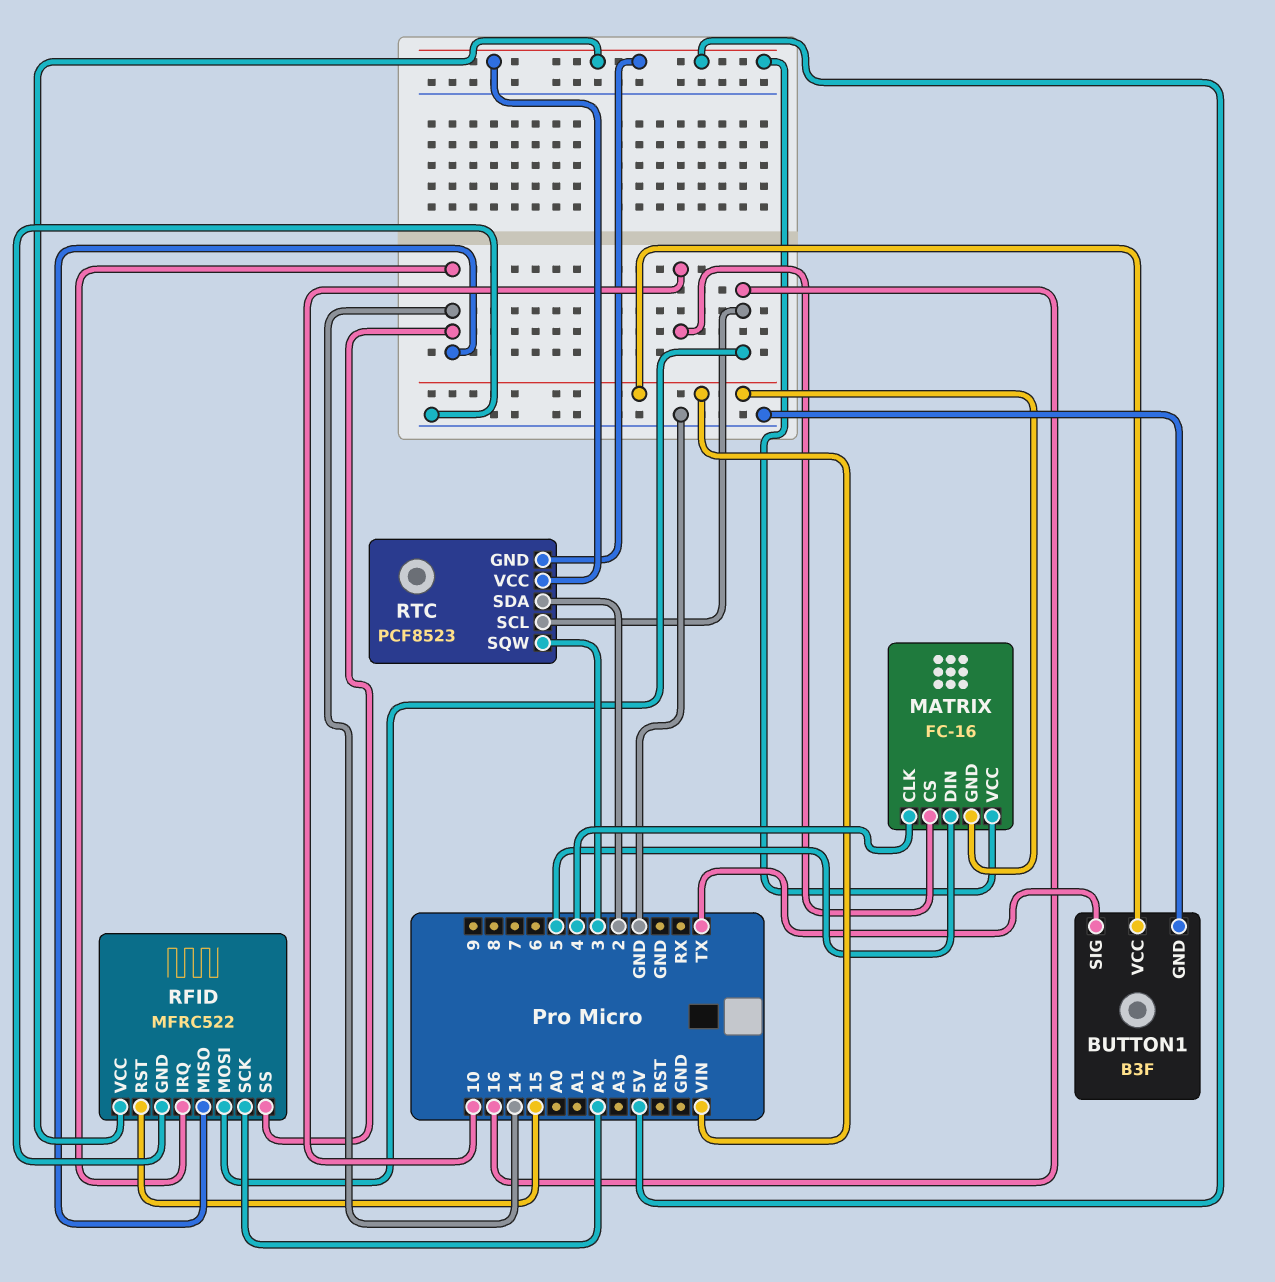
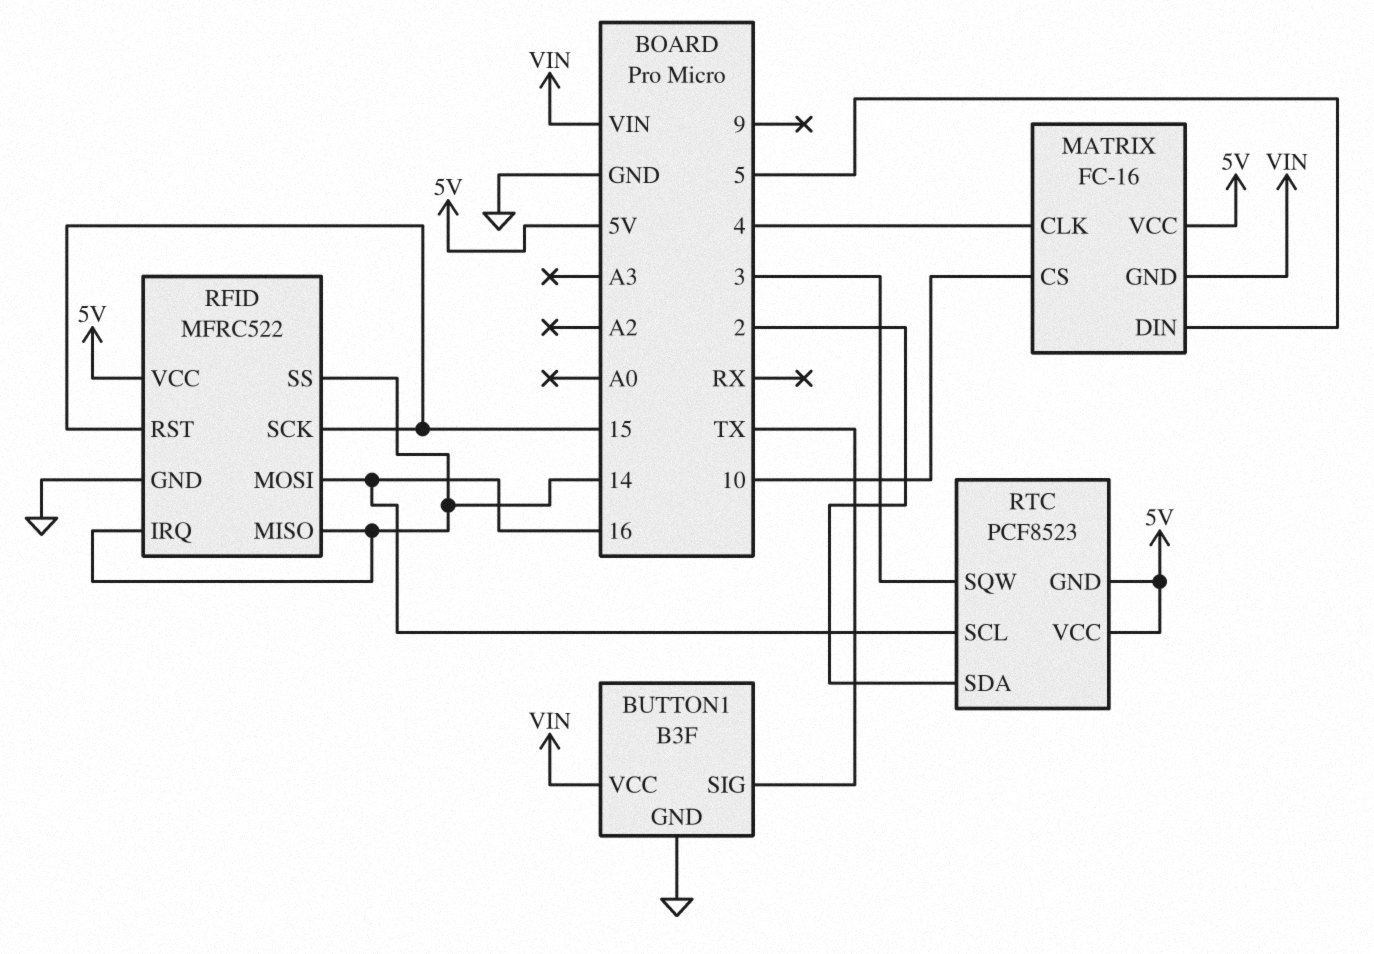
RFID pin SCK: A2 -> 15

